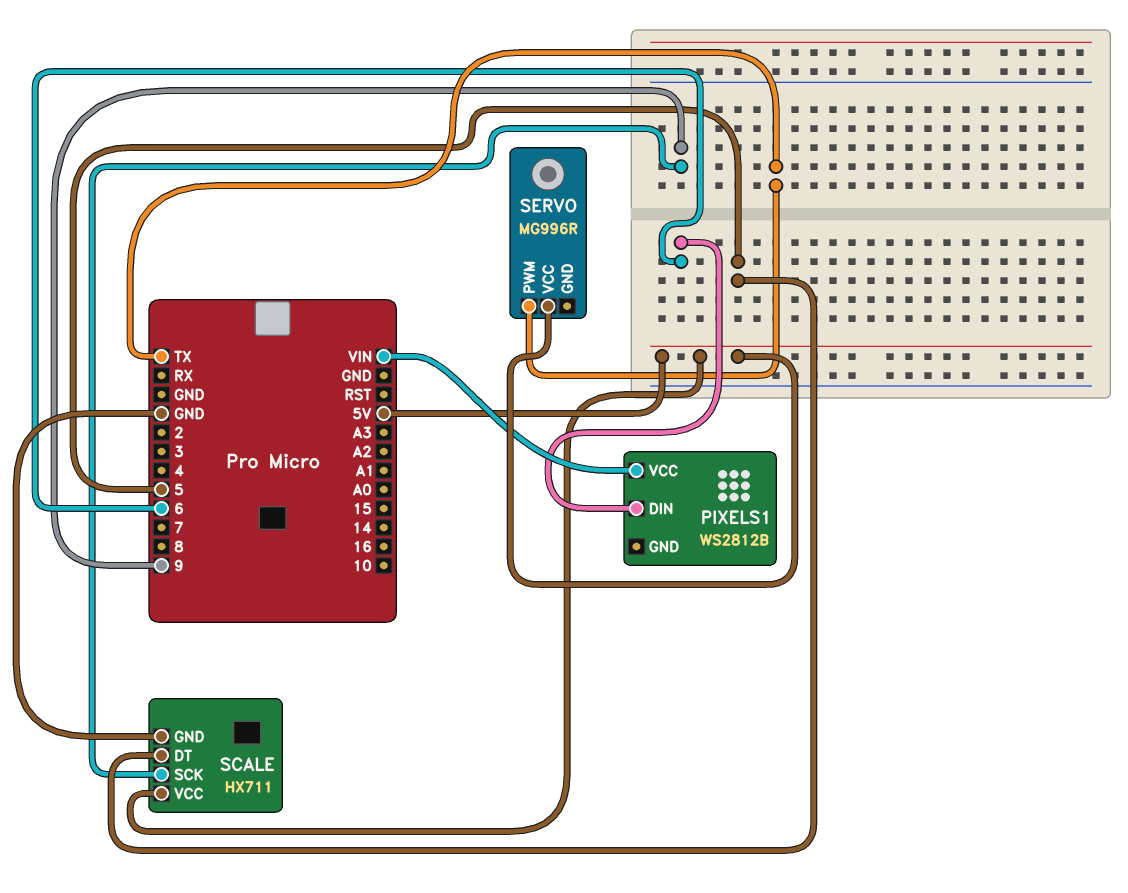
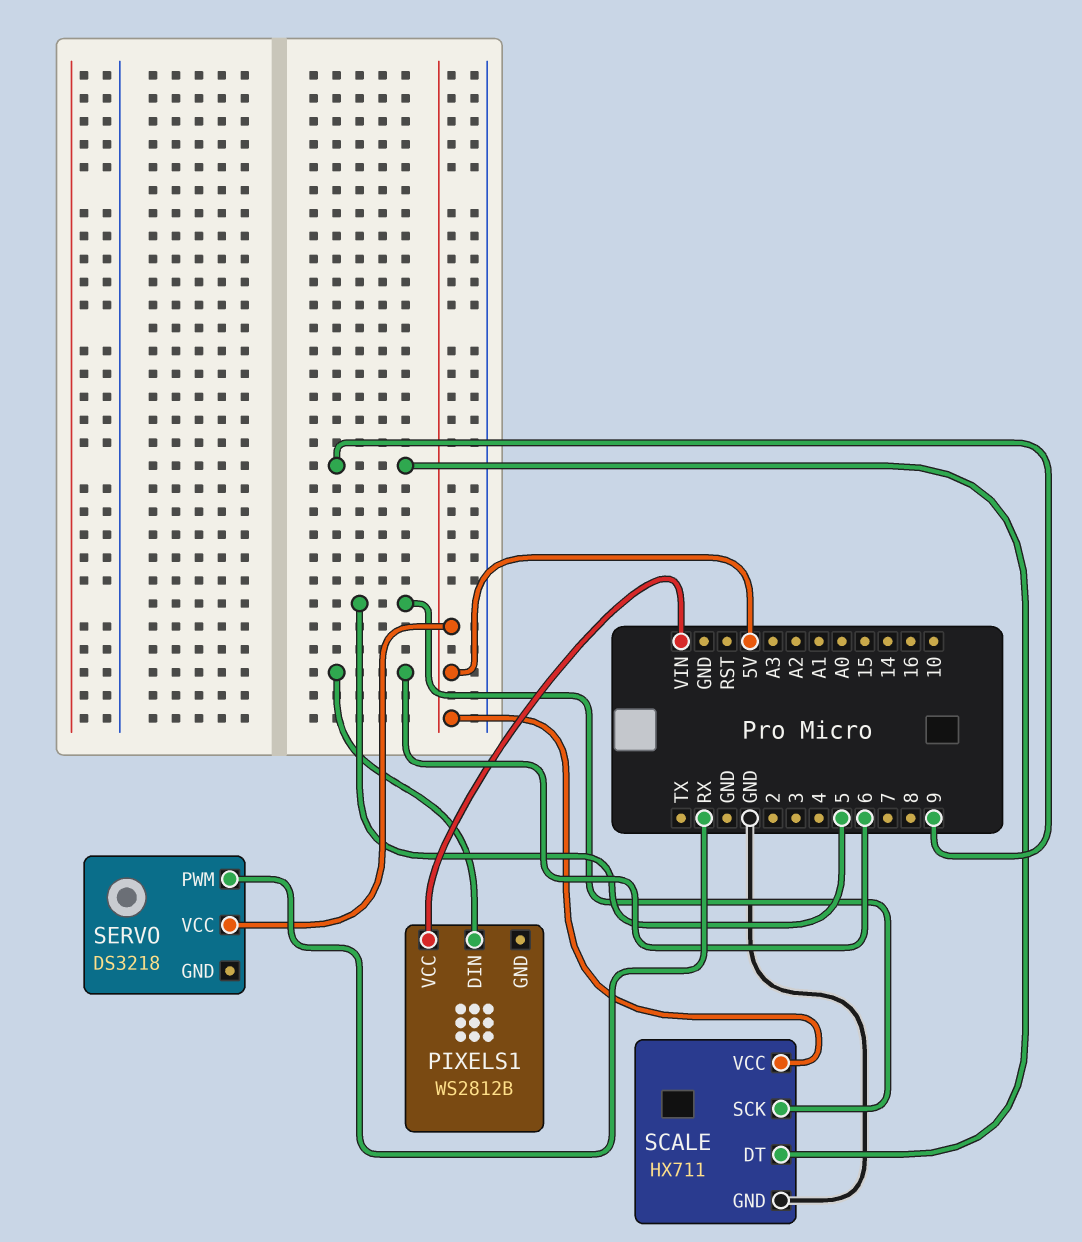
SCALE pin DT: 5 -> 9
SCALE pin SCK: 9 -> 5
SERVO: MG996R -> DS3218
SERVO pin PWM: TX -> RX

